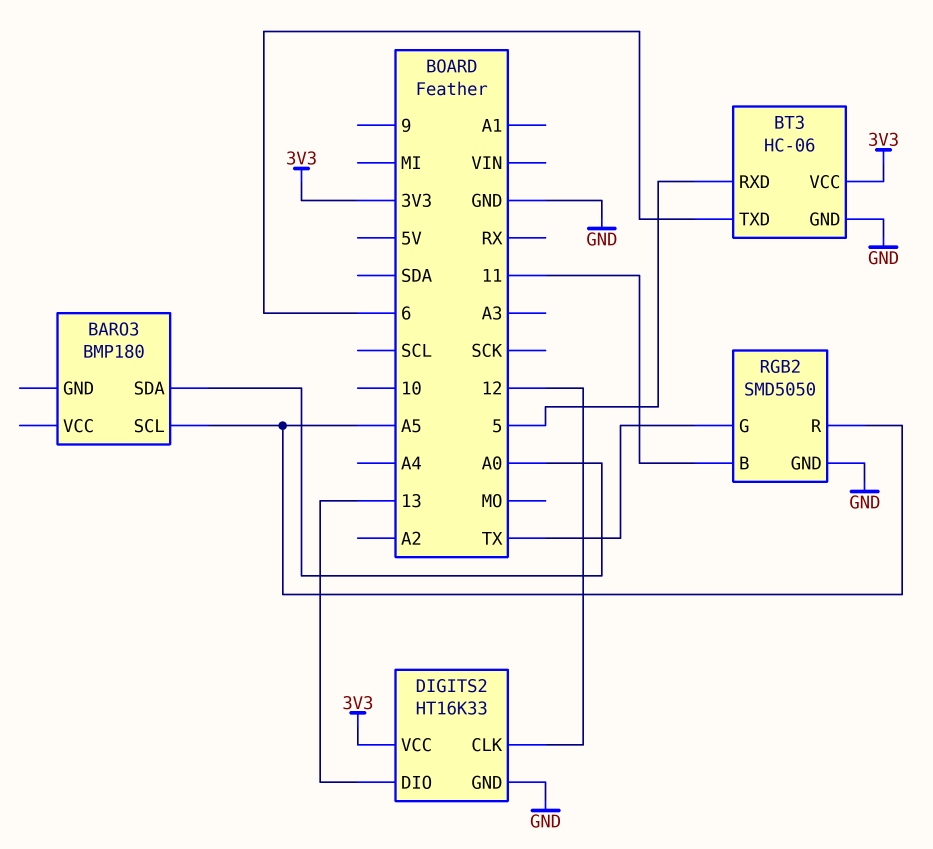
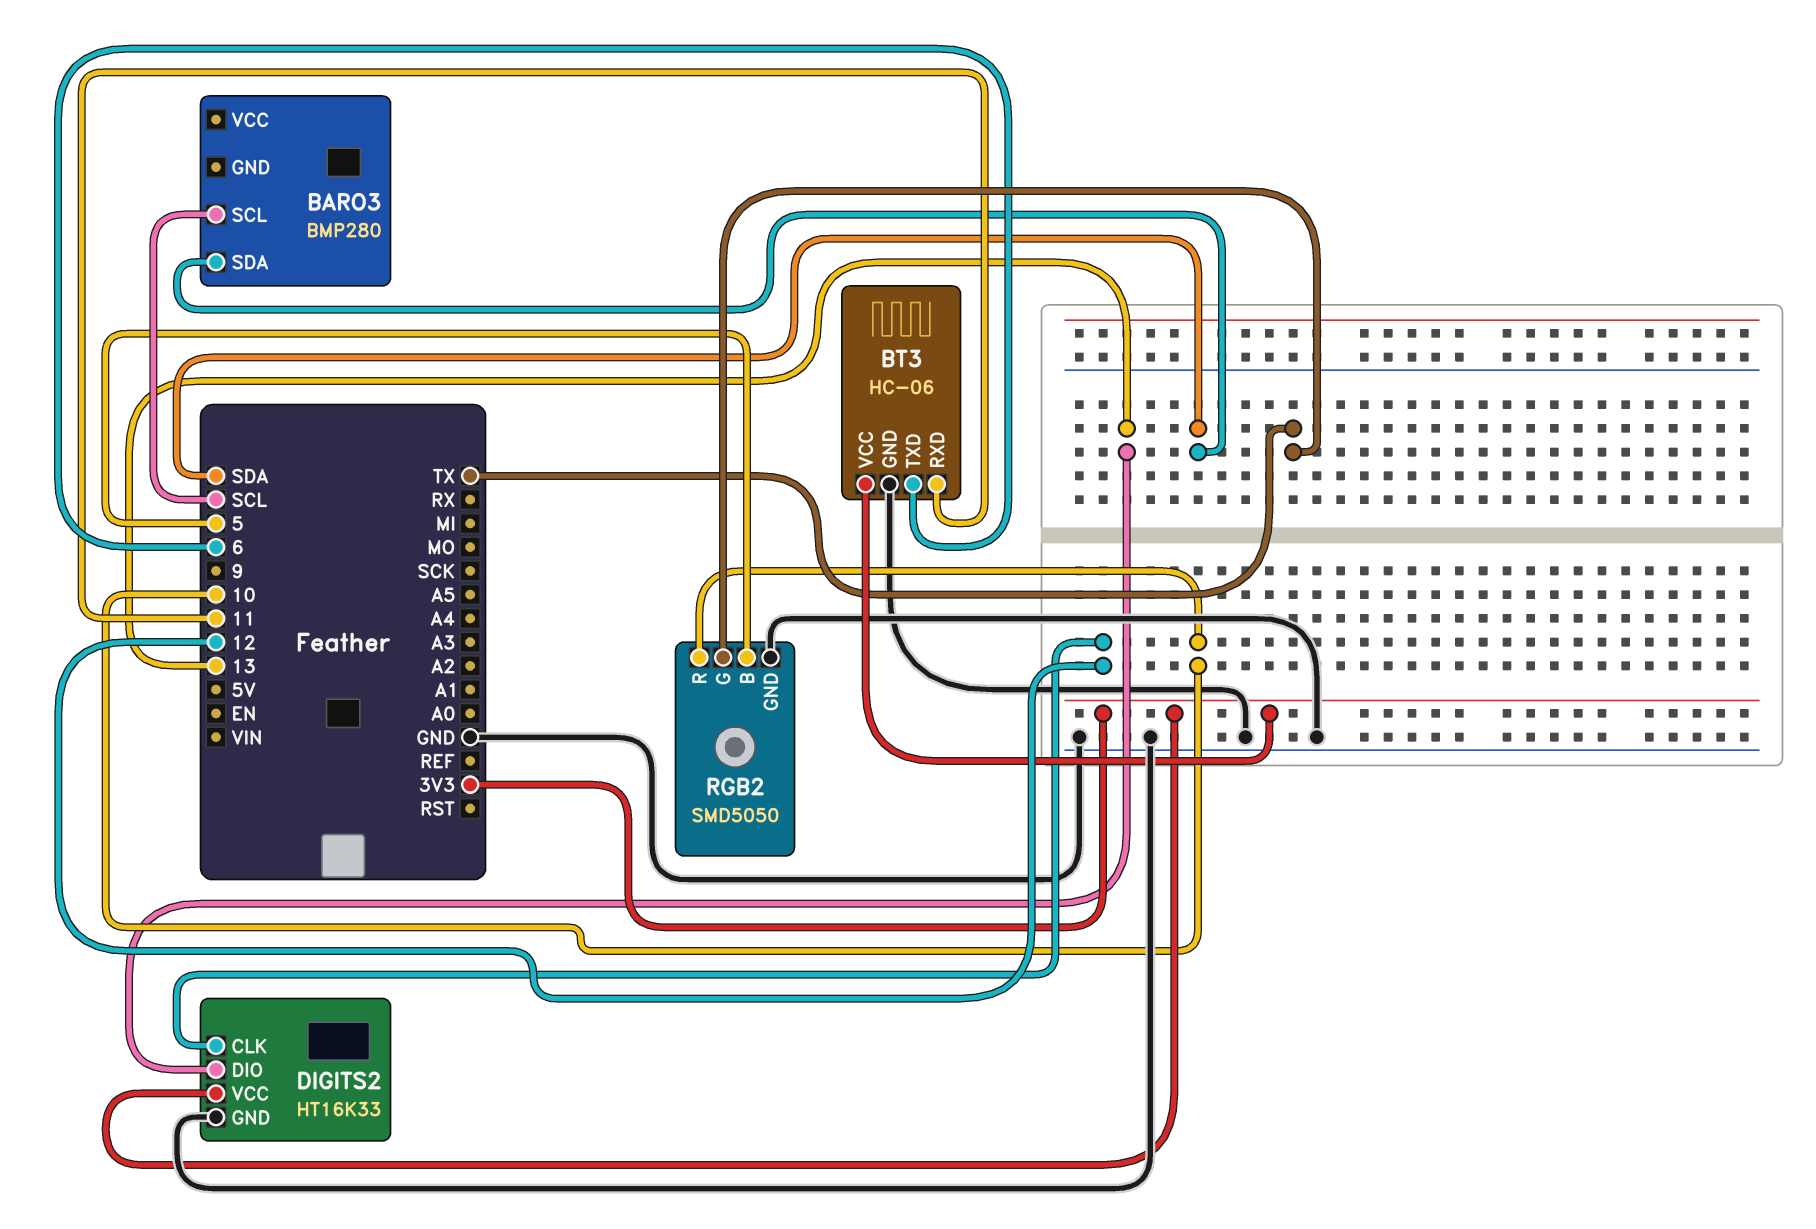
BARO3: BMP180 -> BMP280
BARO3 pin SCL: A5 -> SCL
BARO3 pin SDA: A0 -> SDA
BT3 pin RXD: 5 -> 11
RGB2 pin B: 11 -> 5
RGB2 pin R: A5 -> 10

